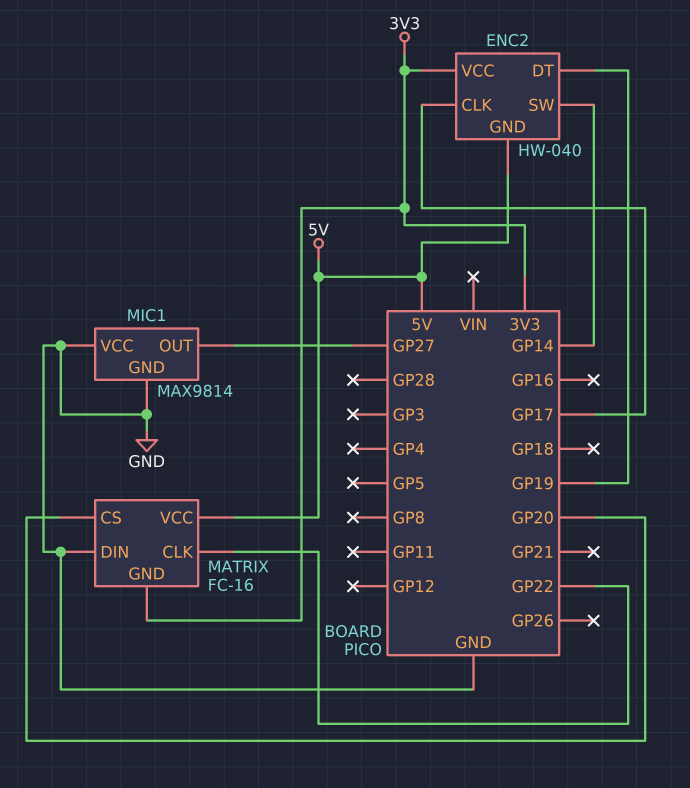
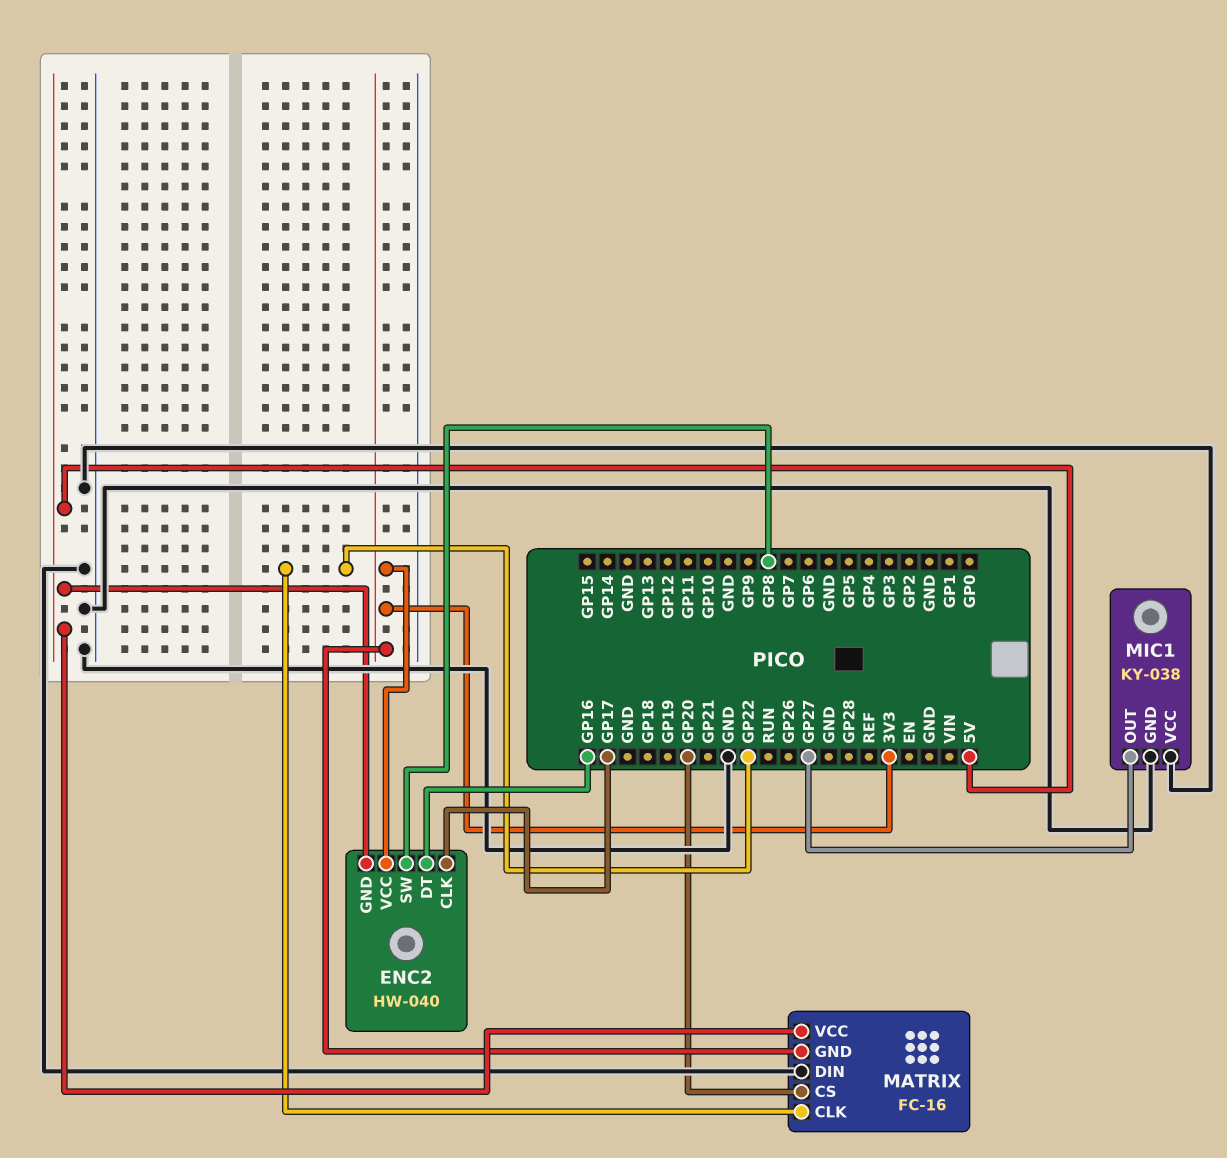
ENC2 pin DT: GP19 -> GP16
ENC2 pin SW: GP14 -> GP8
MIC1: MAX9814 -> KY-038

